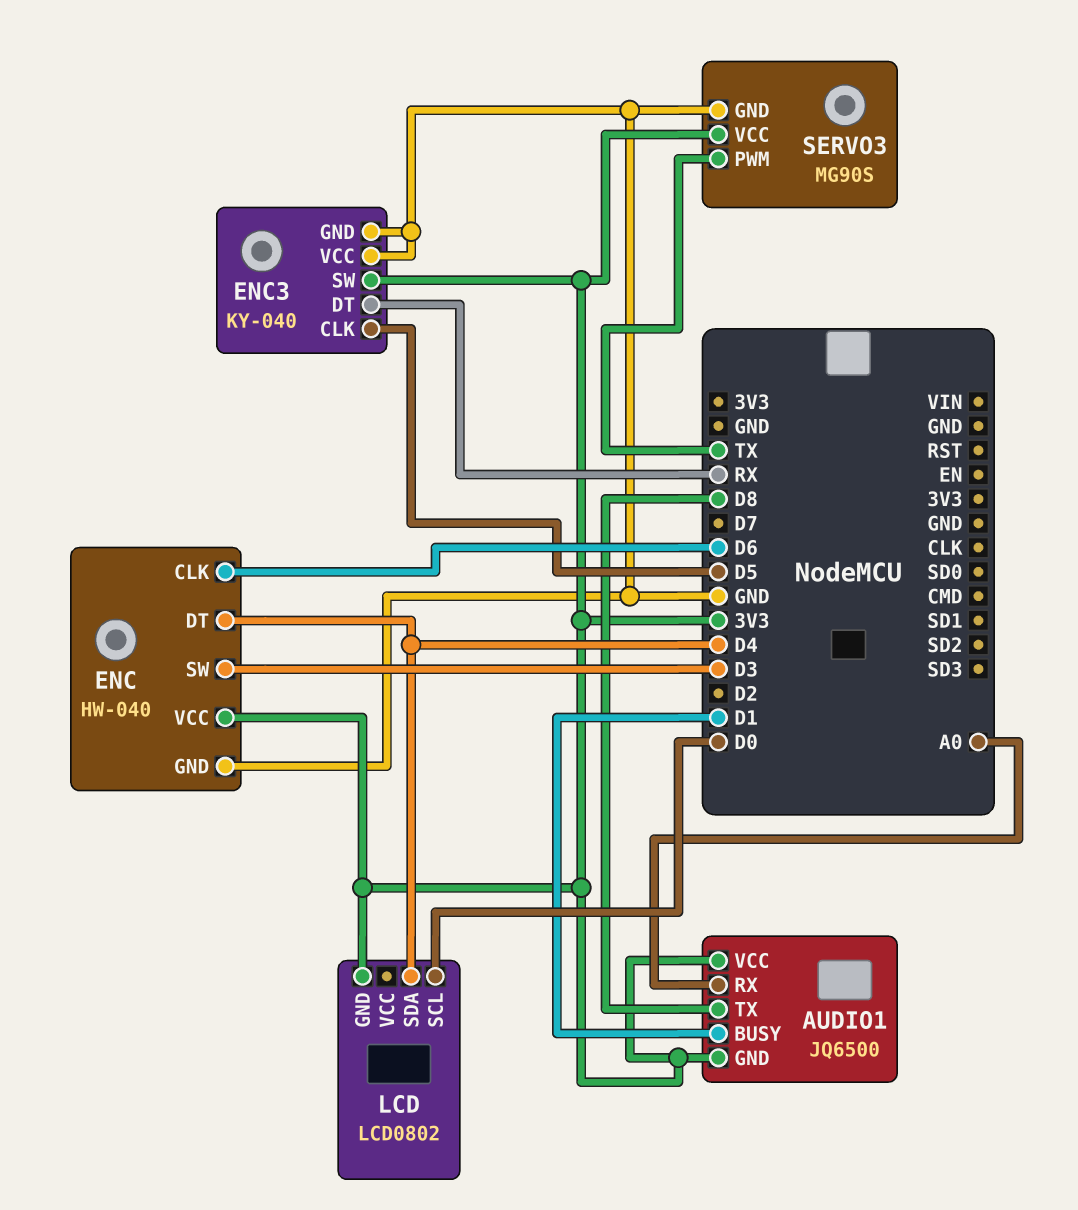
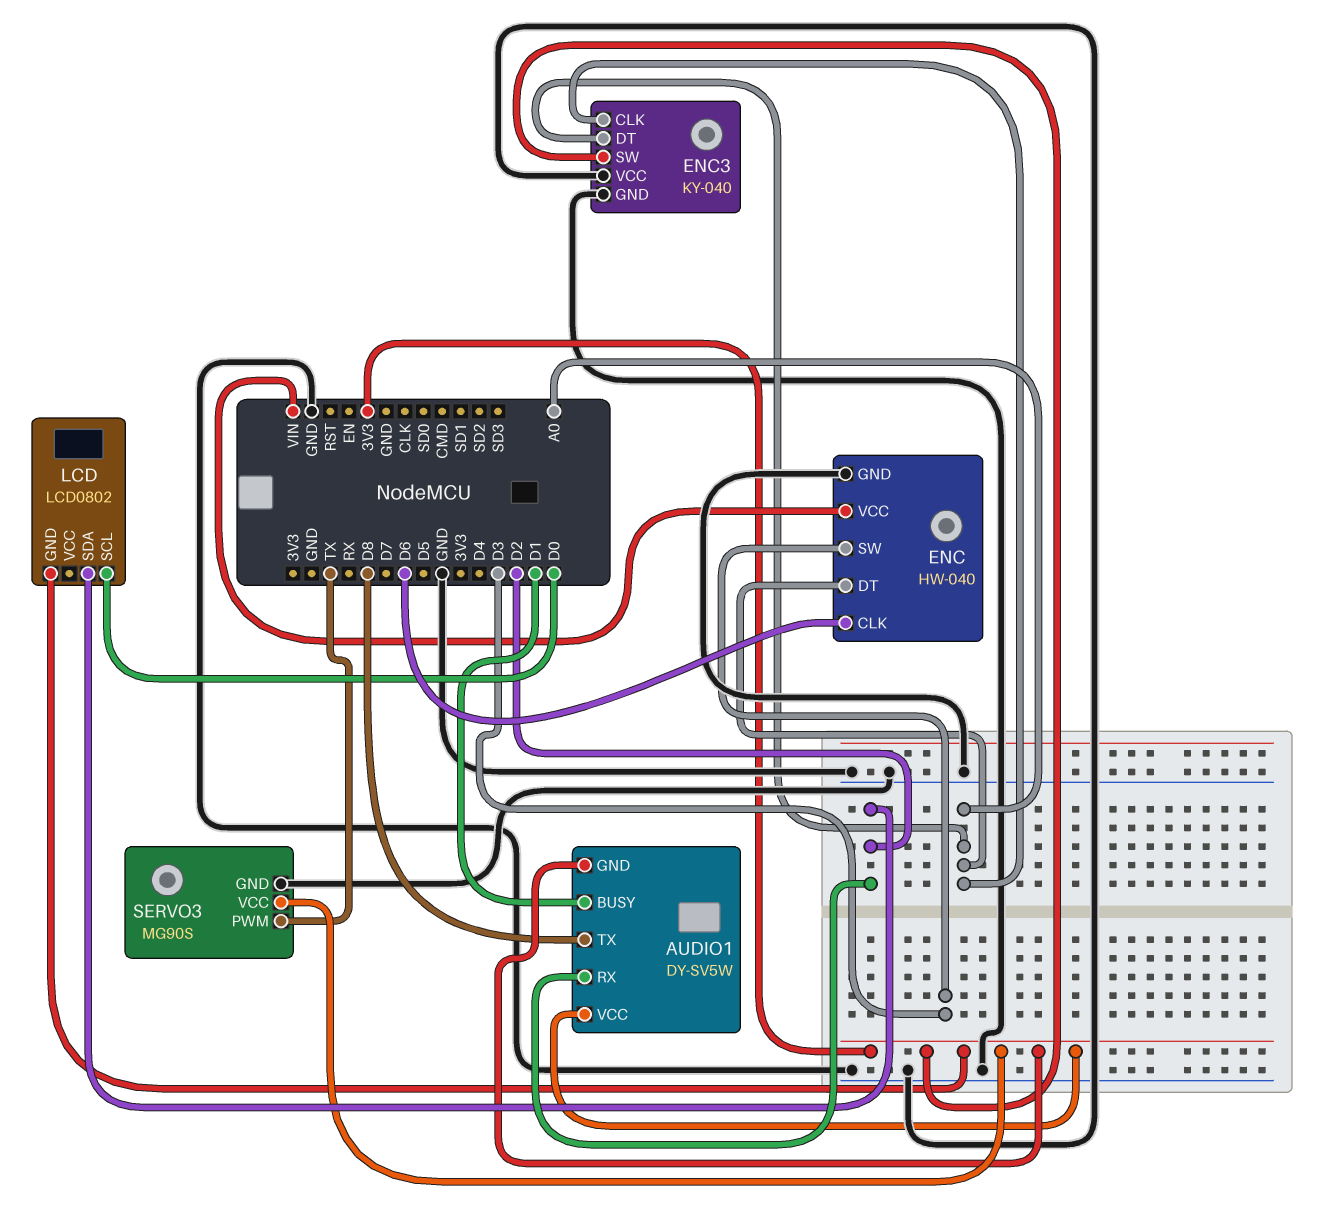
AUDIO1: JQ6500 -> DY-SV5W
AUDIO1 pin RX: A0 -> D2
ENC pin DT: D4 -> A0
ENC pin VCC: 3V3 -> VIN
ENC3 pin CLK: D5 -> A0
ENC3 pin DT: RX -> A0
LCD pin SDA: D4 -> D2

